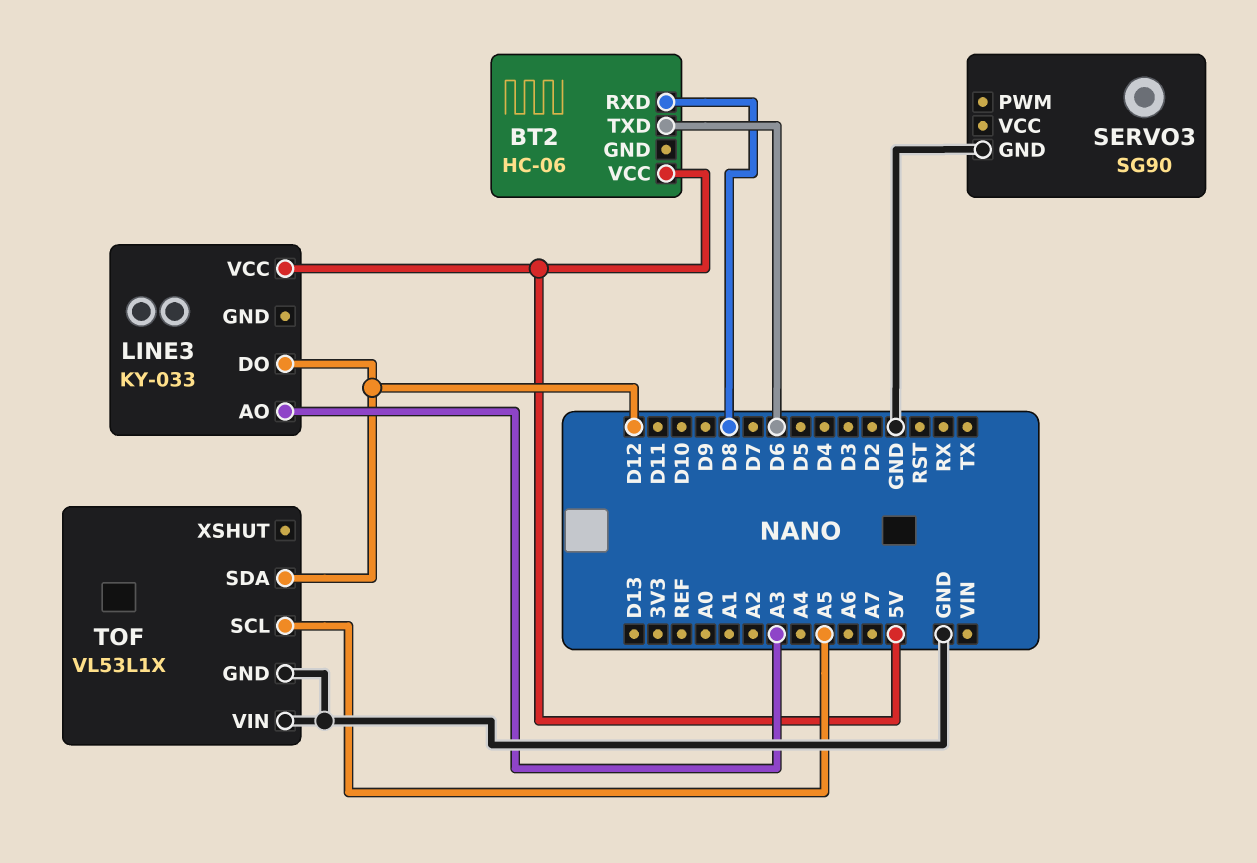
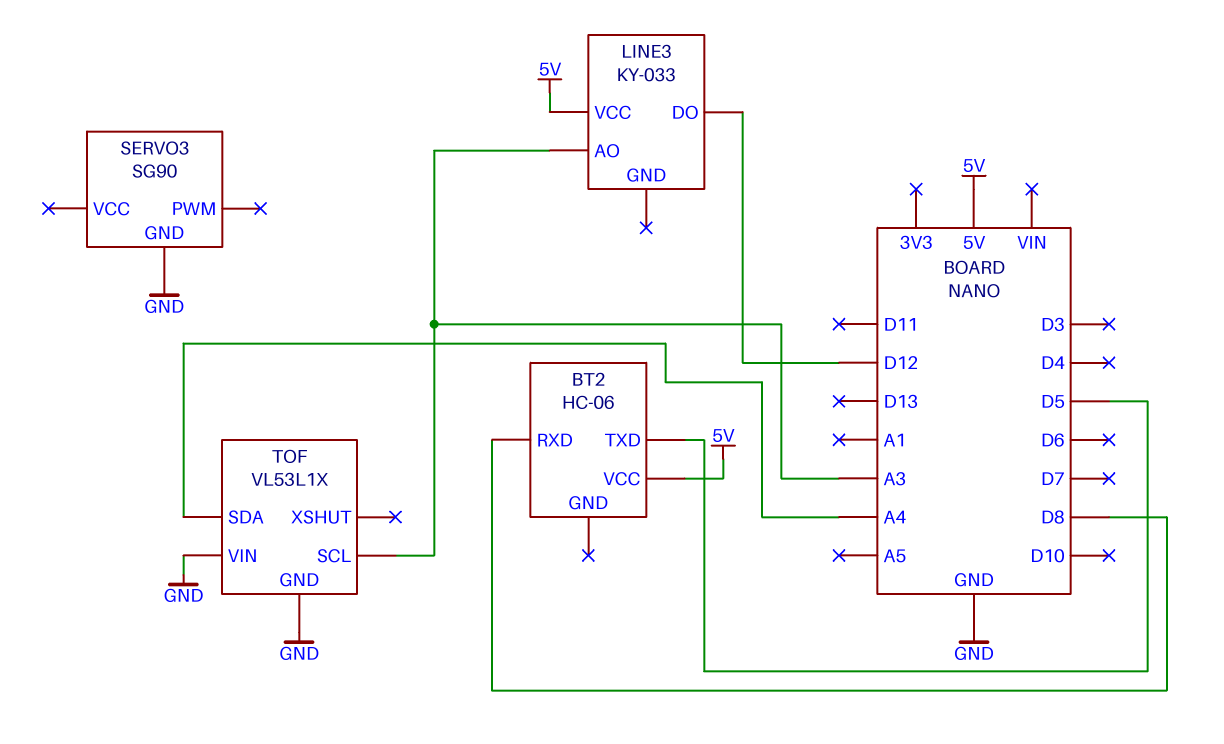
BT2 pin TXD: D6 -> D5
TOF pin SCL: A5 -> A3
TOF pin SDA: D12 -> A4

